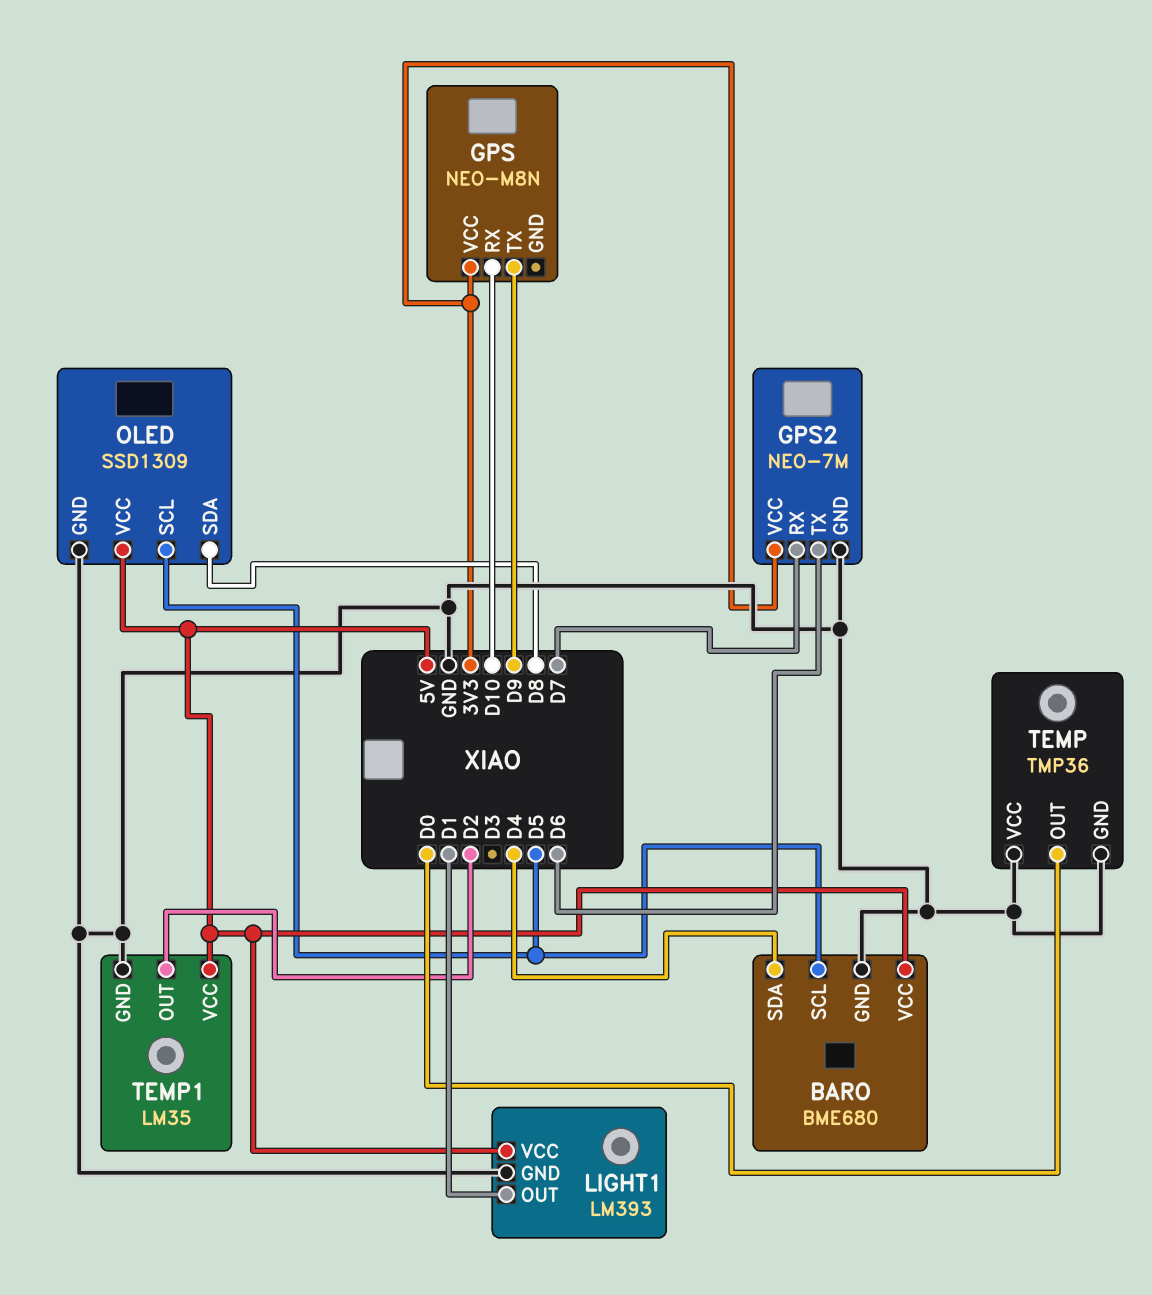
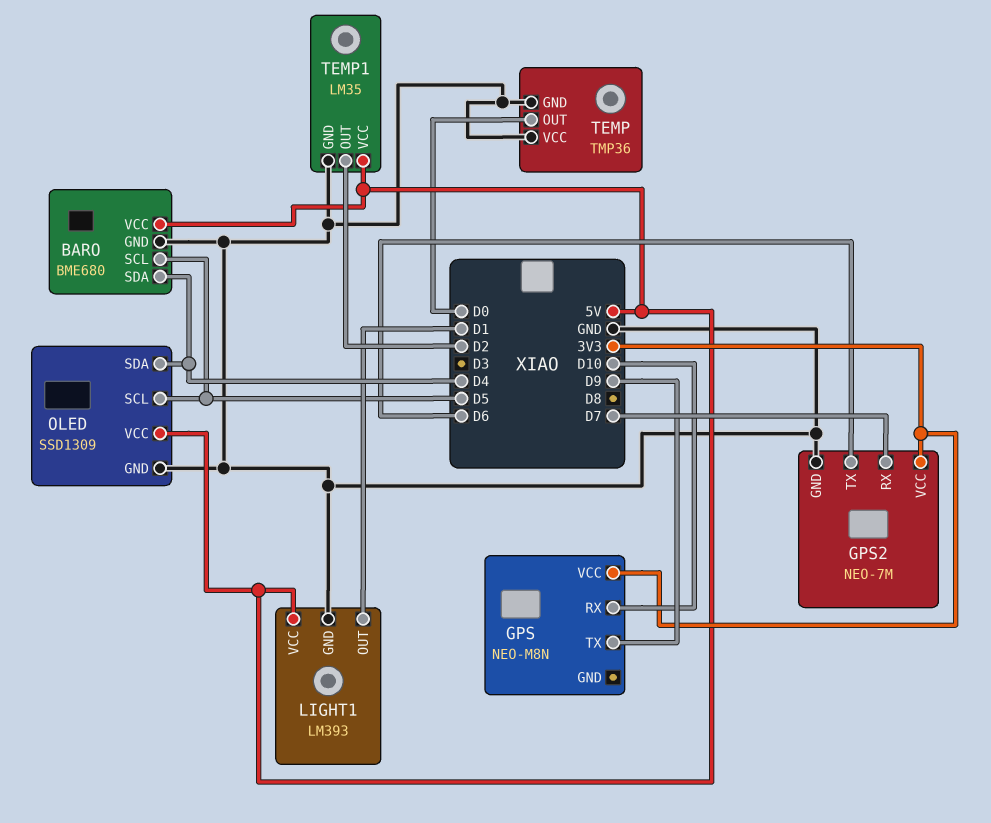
OLED pin SDA: D8 -> D4

